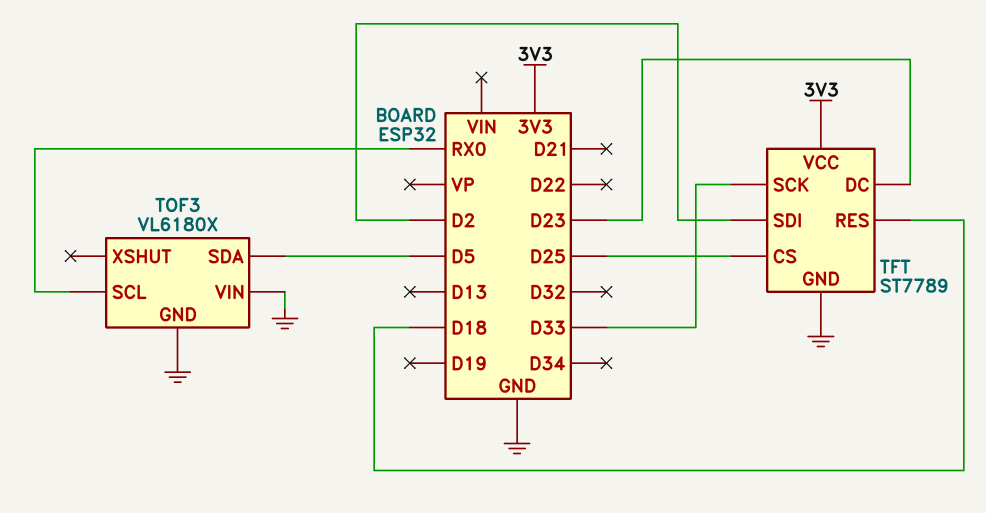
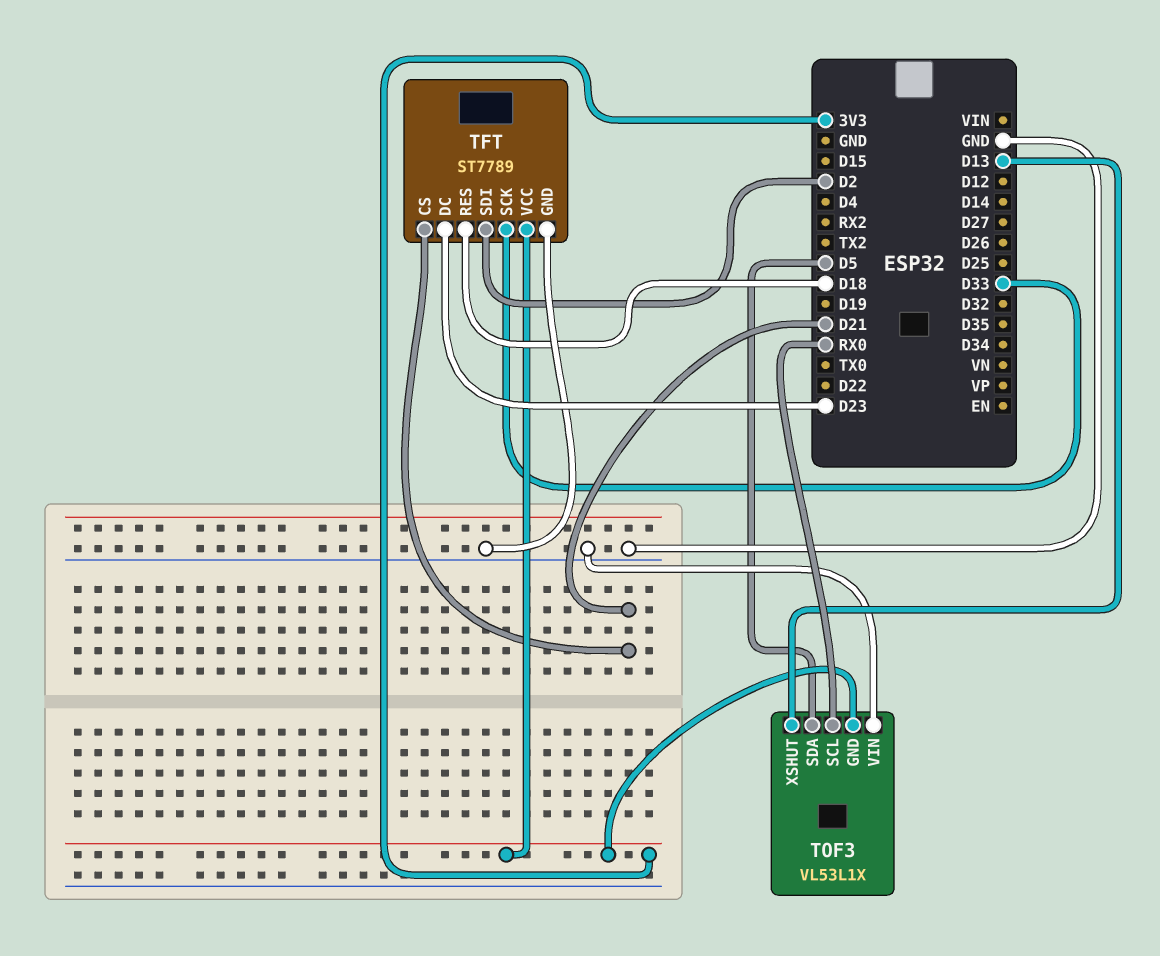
TFT pin CS: D25 -> D21
TOF3: VL6180X -> VL53L1X
TOF3 pin GND: GND -> 3V3
TOF3 pin XSHUT: none -> D13

